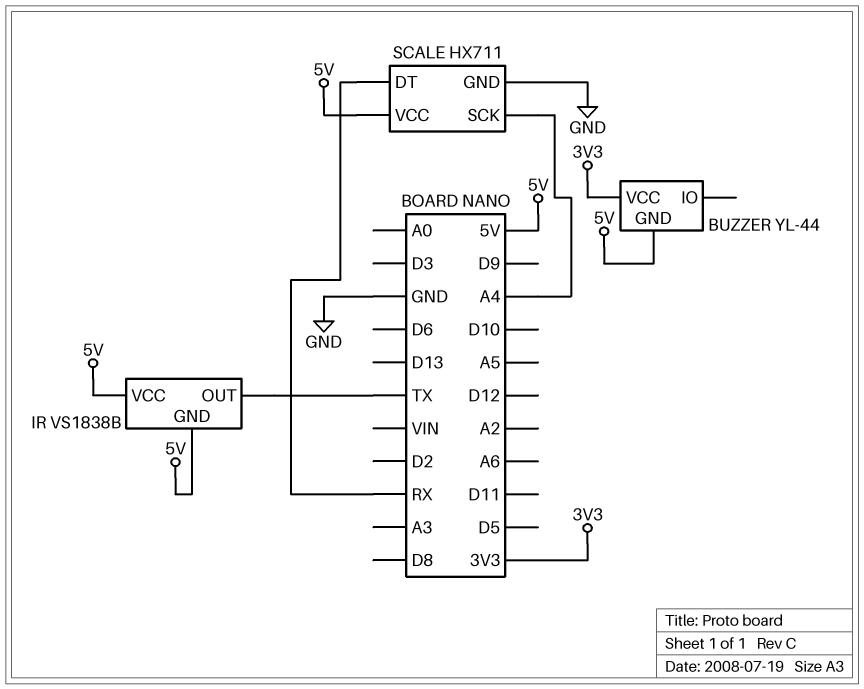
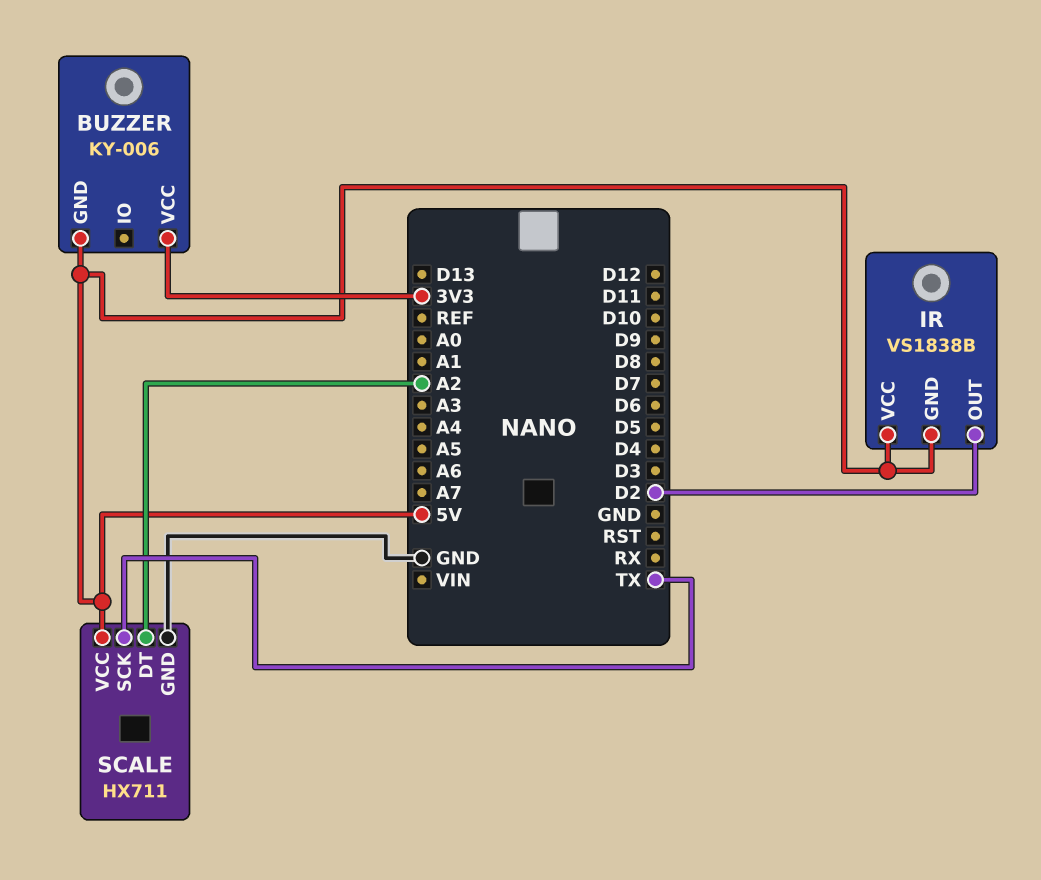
BUZZER: YL-44 -> KY-006
IR pin OUT: TX -> D2
SCALE pin DT: RX -> A2
SCALE pin SCK: A4 -> TX

